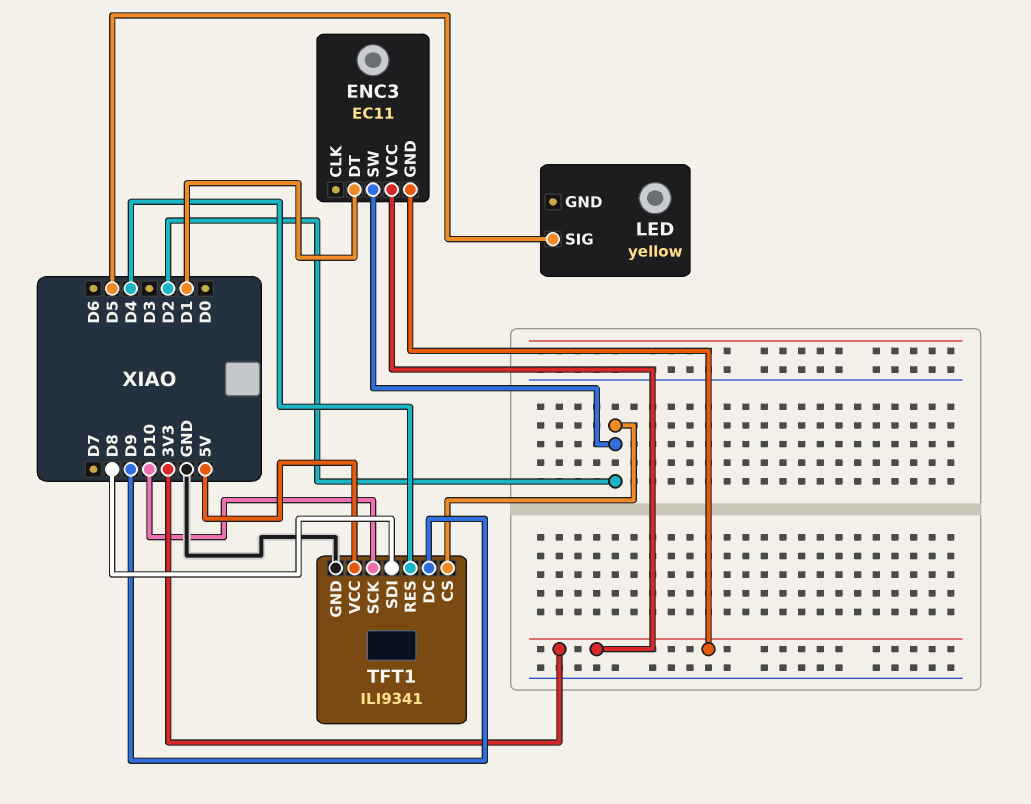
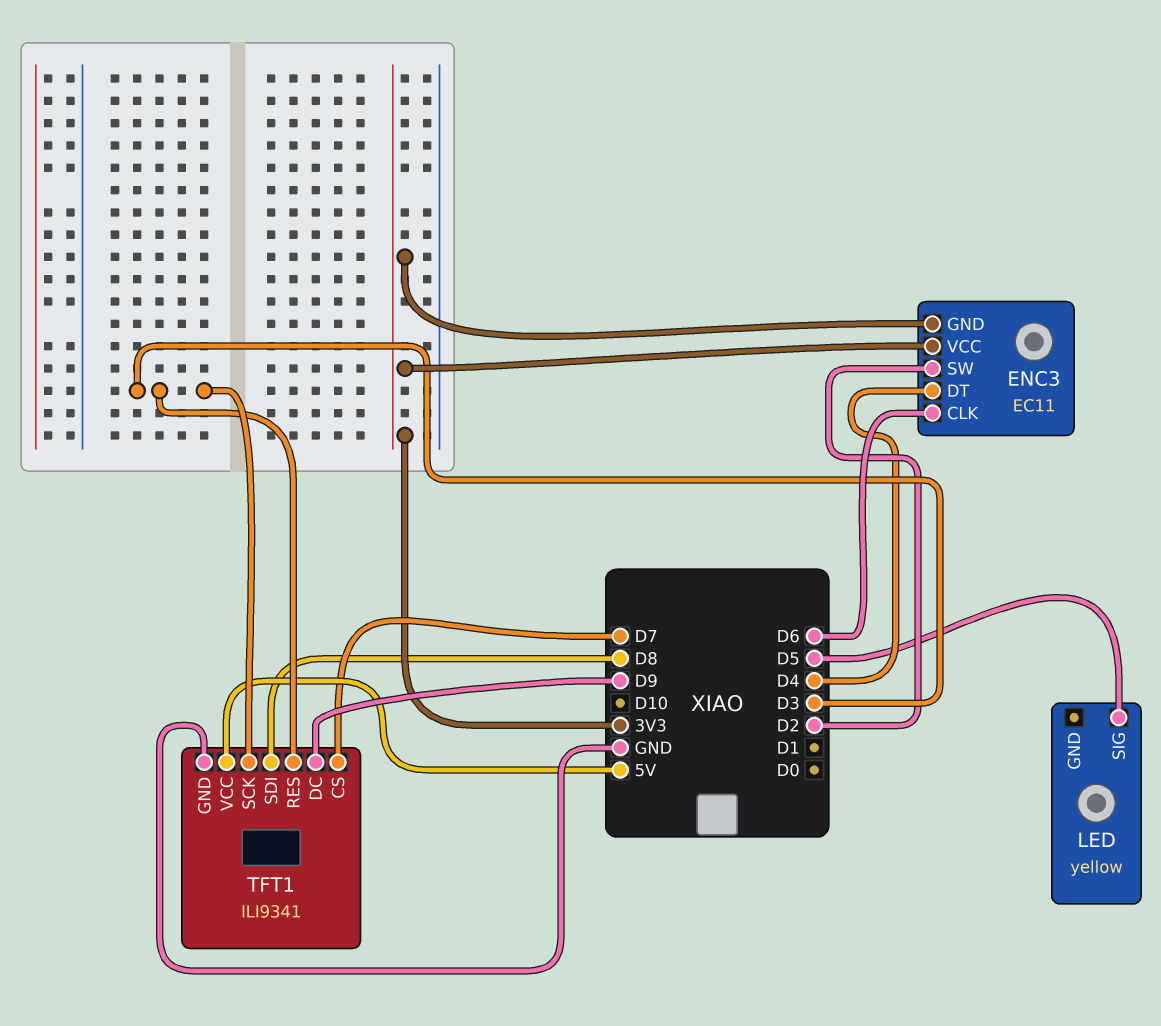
ENC3 pin CLK: none -> D6
ENC3 pin DT: D1 -> D4
TFT1 pin CS: D2 -> D7
TFT1 pin RES: D4 -> D3
TFT1 pin SCK: D10 -> D3

